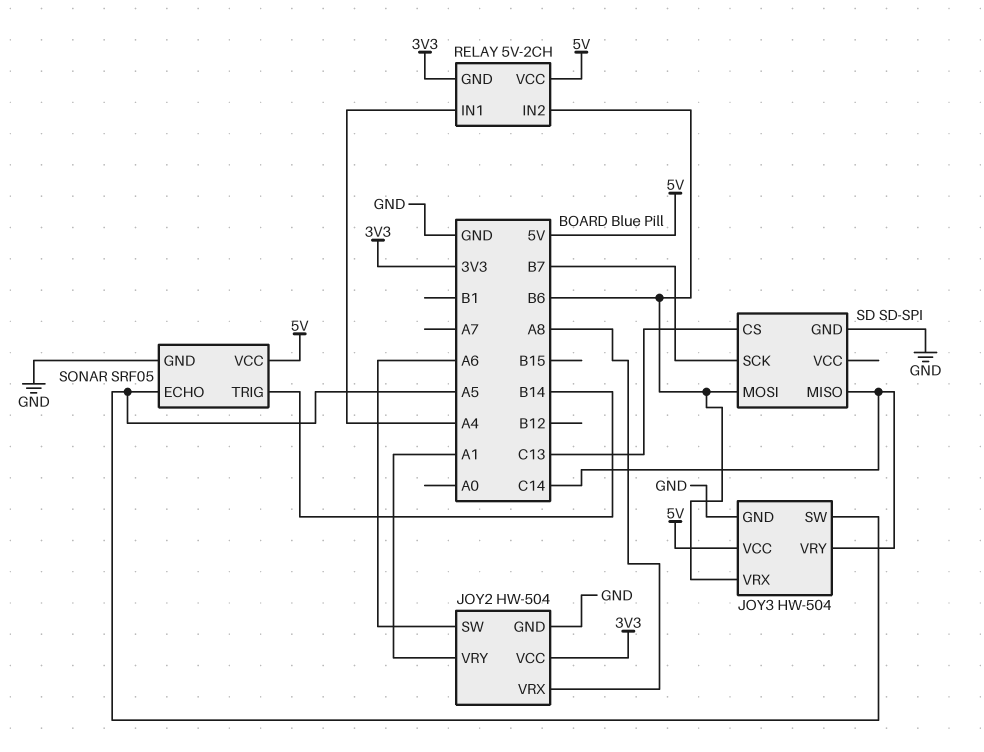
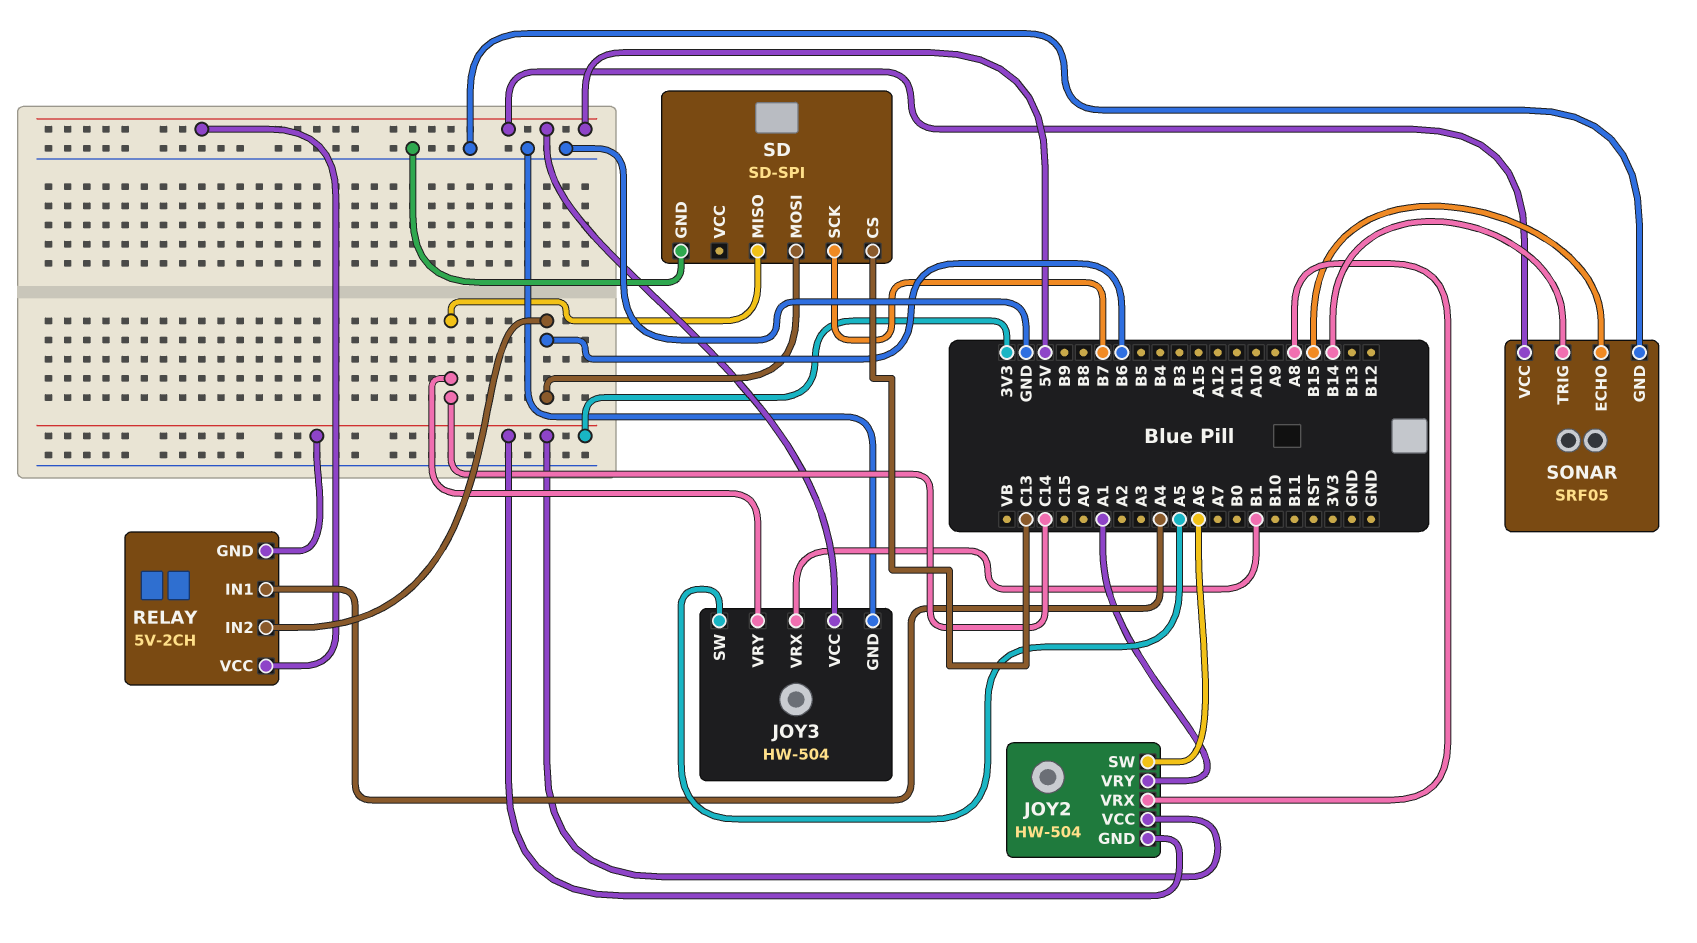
JOY2 pin GND: GND -> 3V3
JOY3 pin VRX: B6 -> B1
SONAR pin ECHO: A5 -> B15

